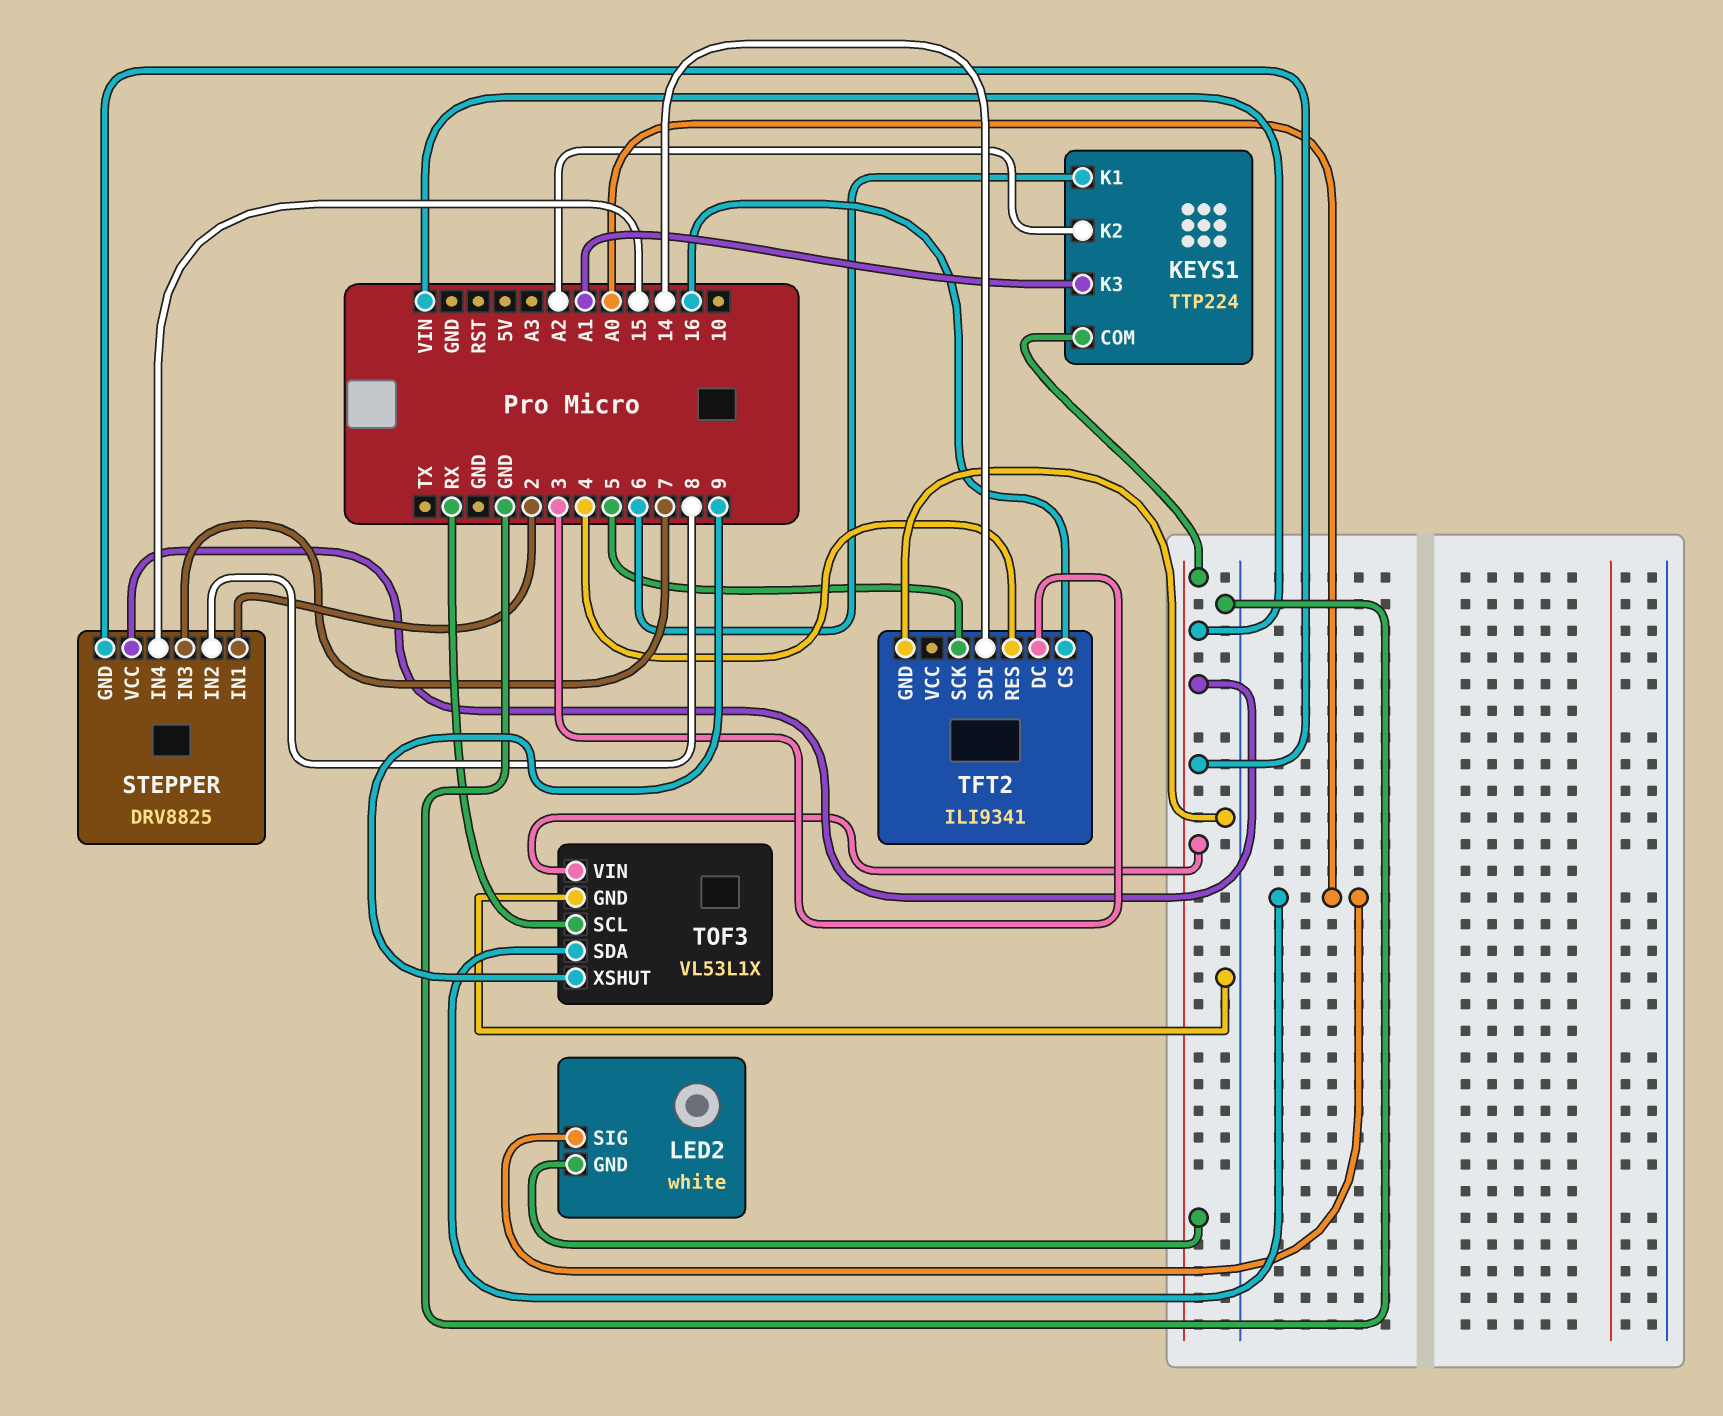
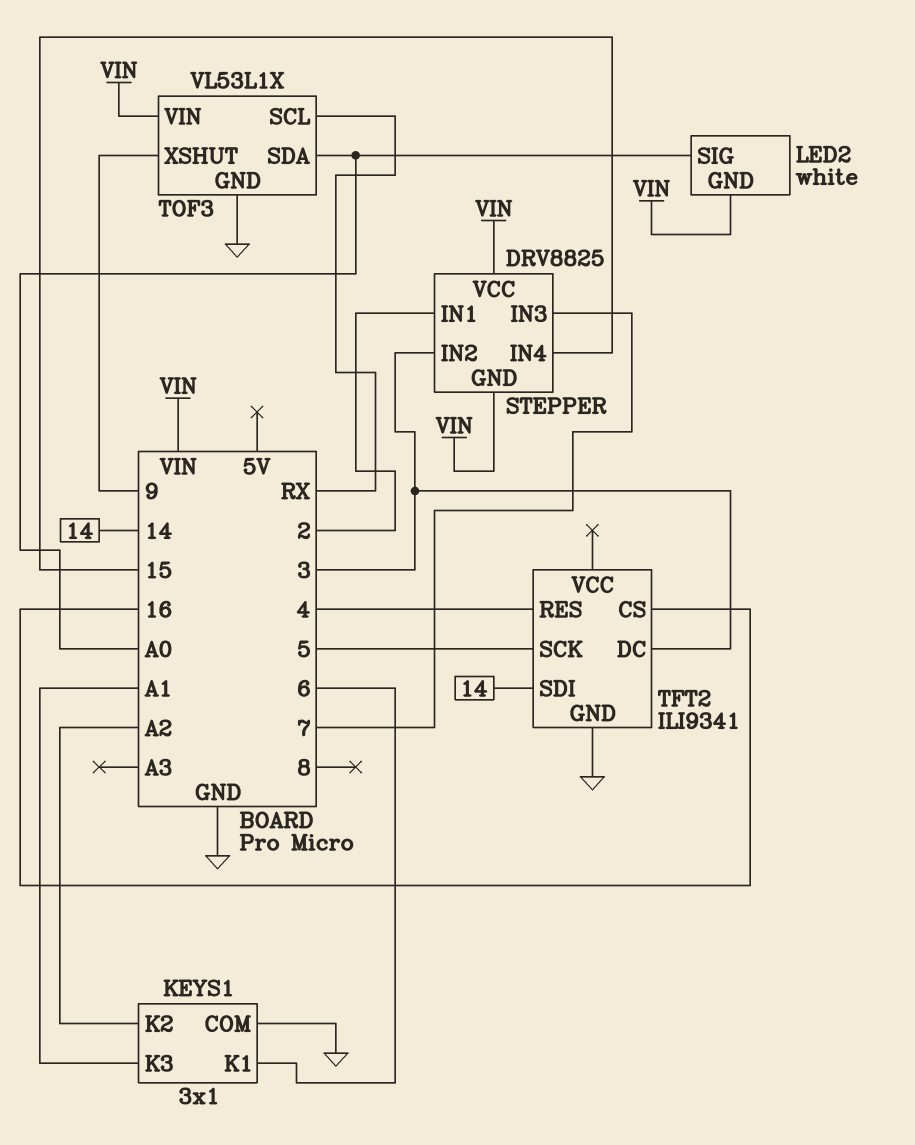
KEYS1: TTP224 -> 3x1
KEYS1 pin COM: VIN -> GND
STEPPER pin IN2: 8 -> 3

